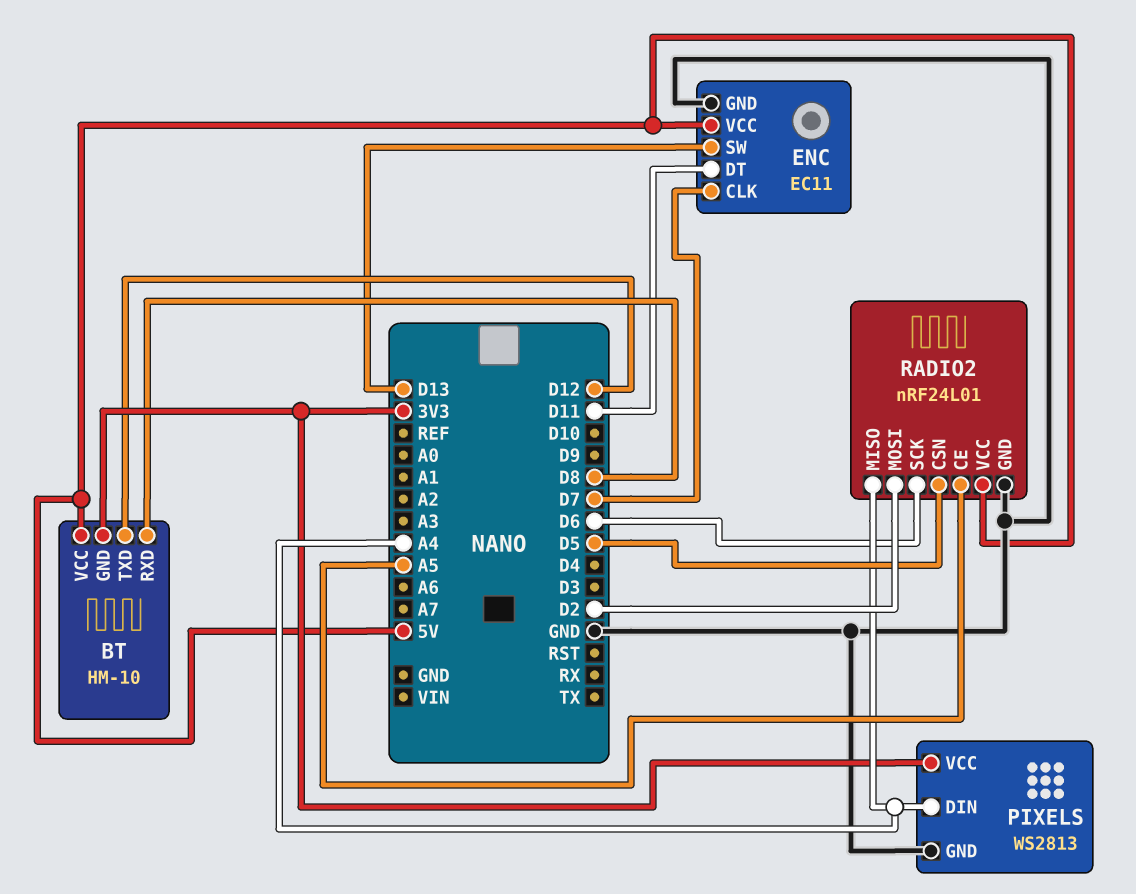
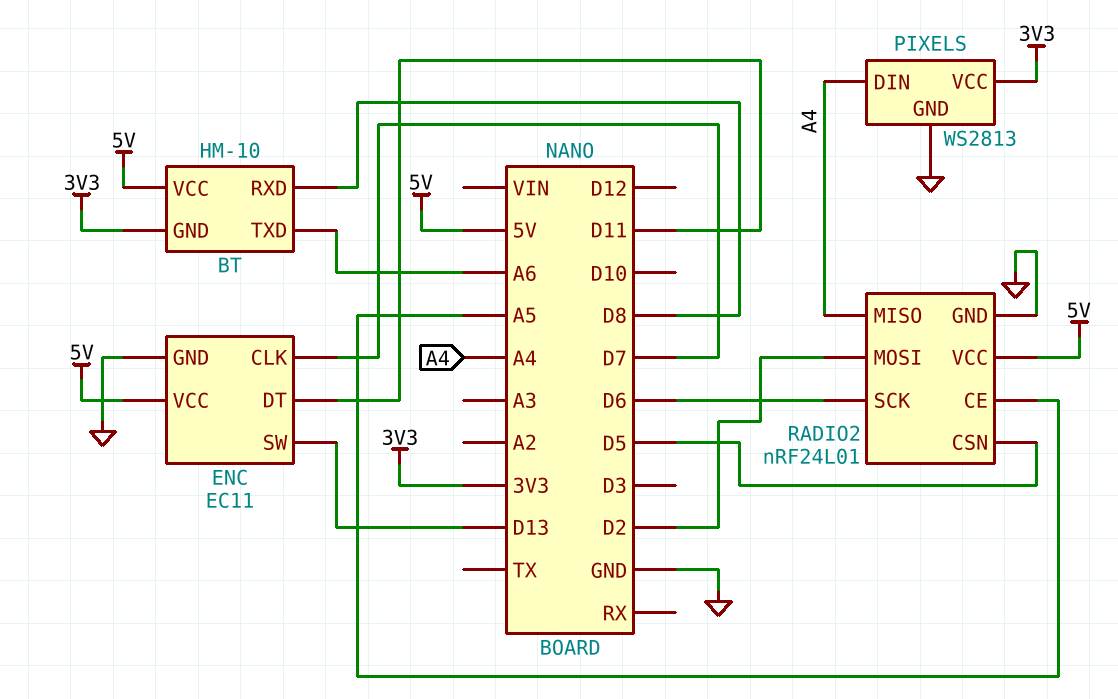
BT pin TXD: D12 -> A6

